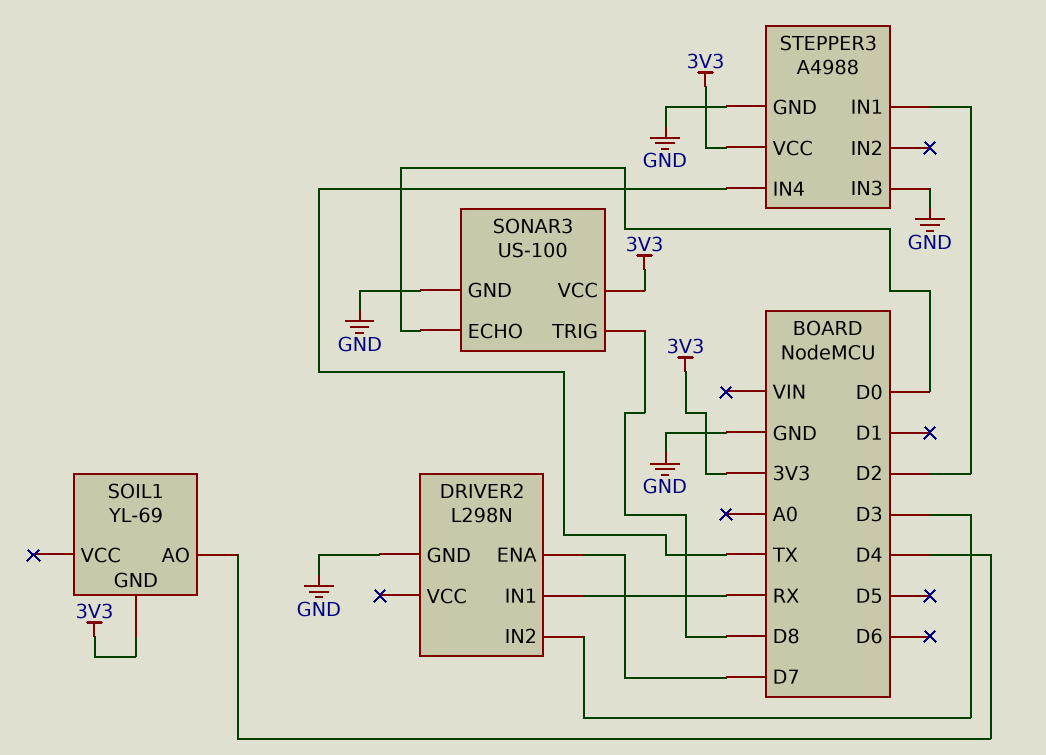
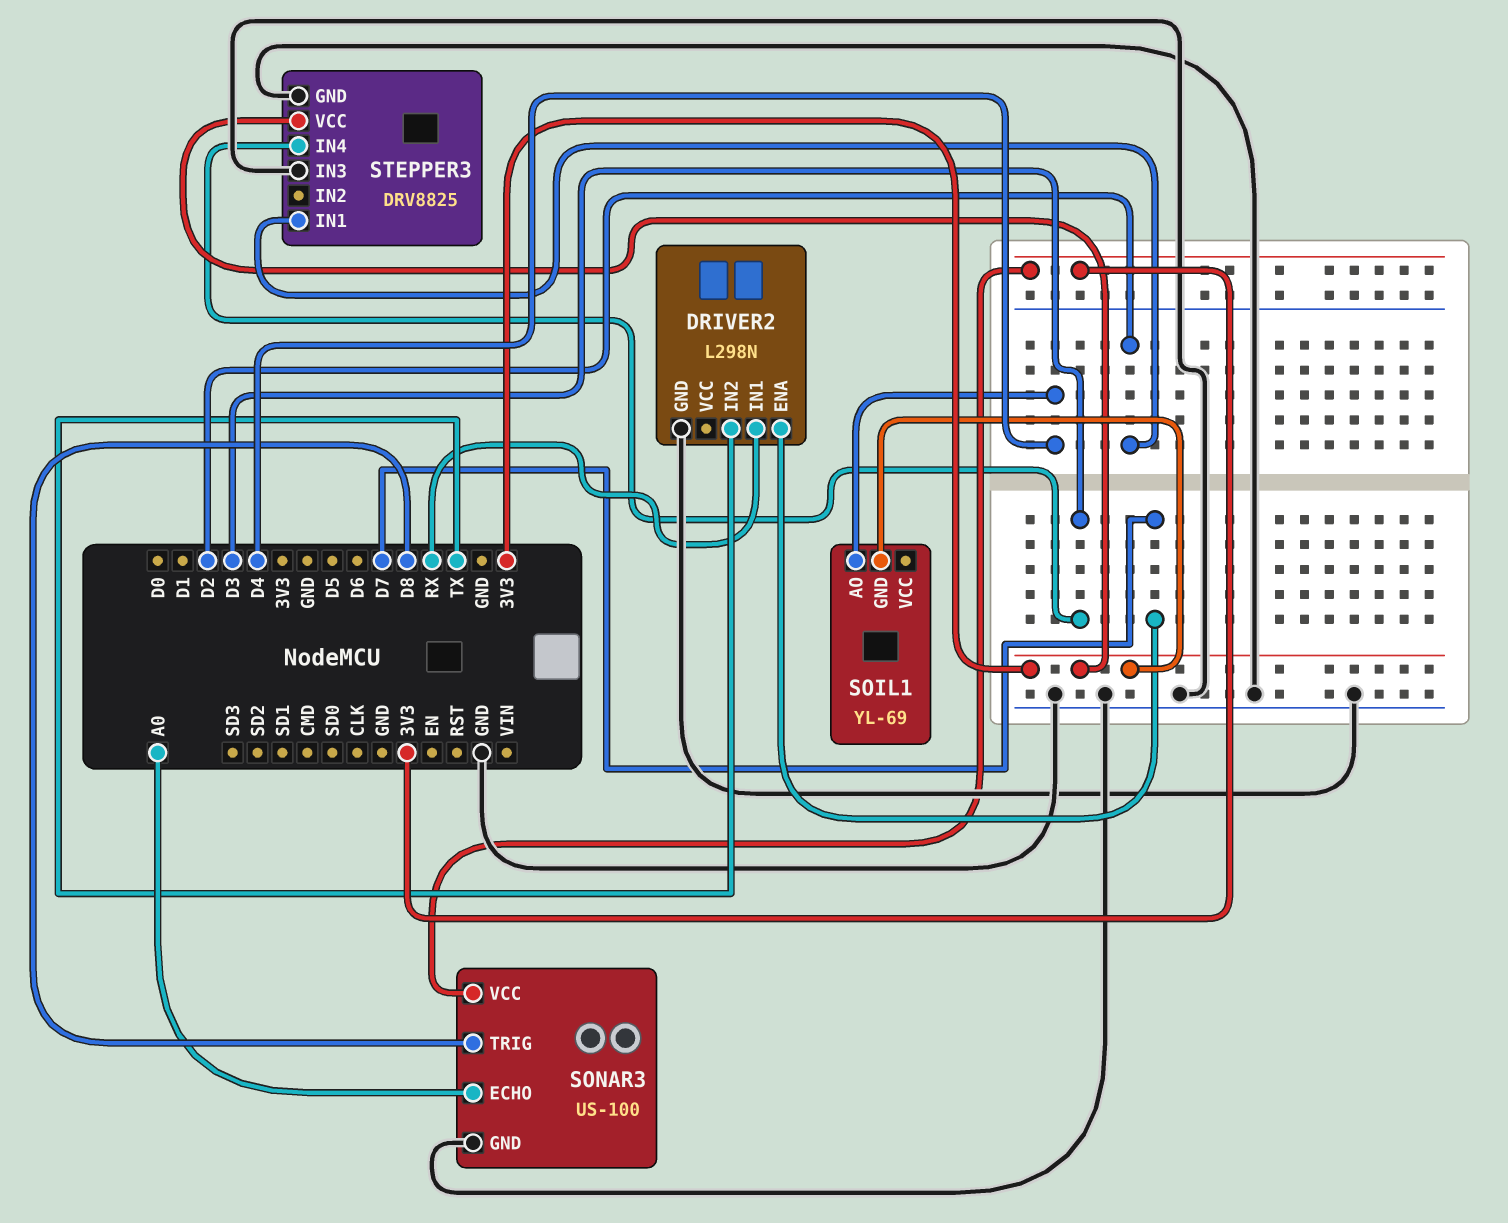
DRIVER2 pin IN2: D3 -> TX
SONAR3 pin ECHO: D0 -> A0
STEPPER3: A4988 -> DRV8825
STEPPER3 pin IN4: TX -> D3

